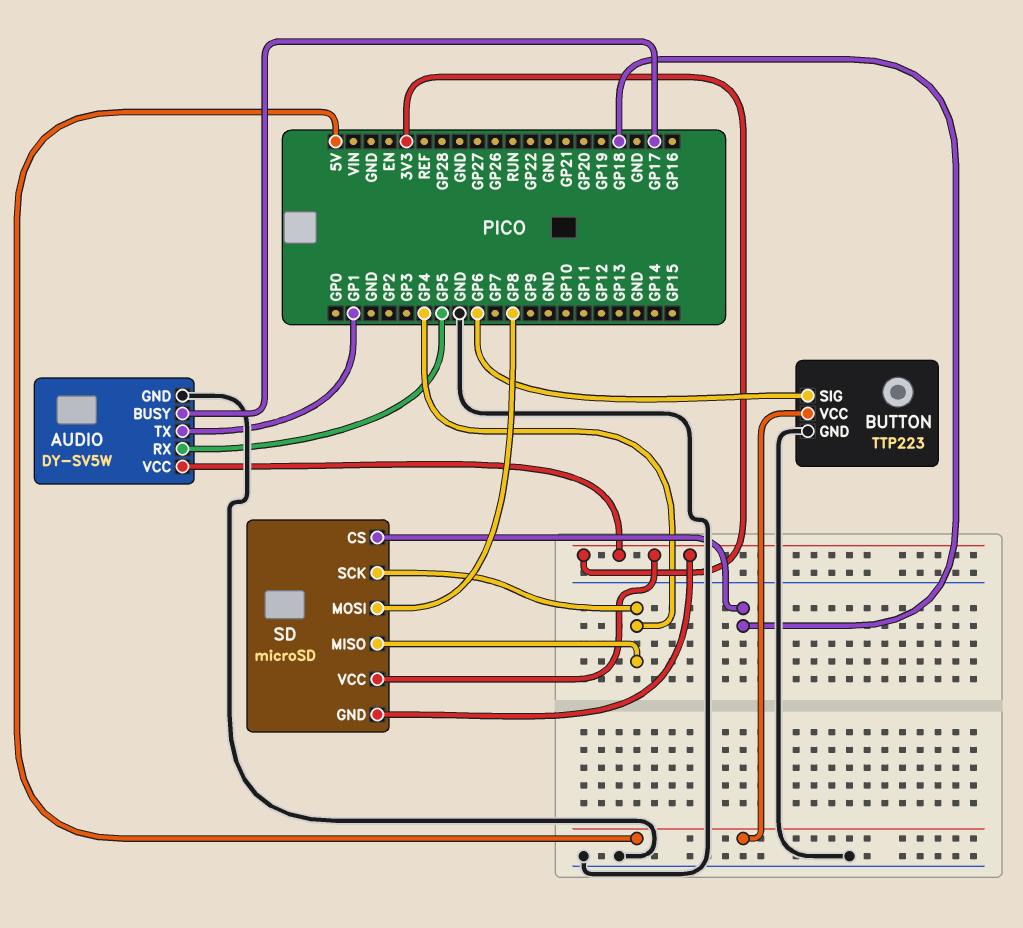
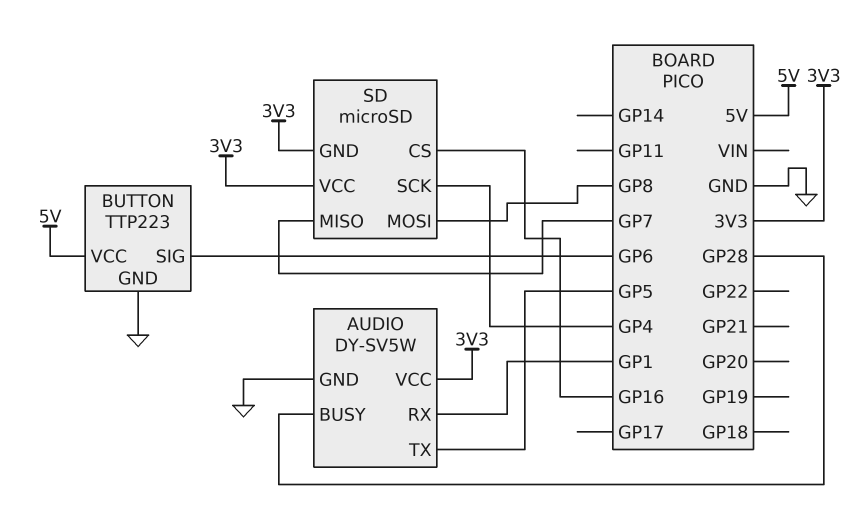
AUDIO pin BUSY: GP17 -> GP28
AUDIO pin RX: GP5 -> GP1
AUDIO pin TX: GP1 -> GP5
SD pin CS: GP18 -> GP16
SD pin MISO: GP4 -> GP7

